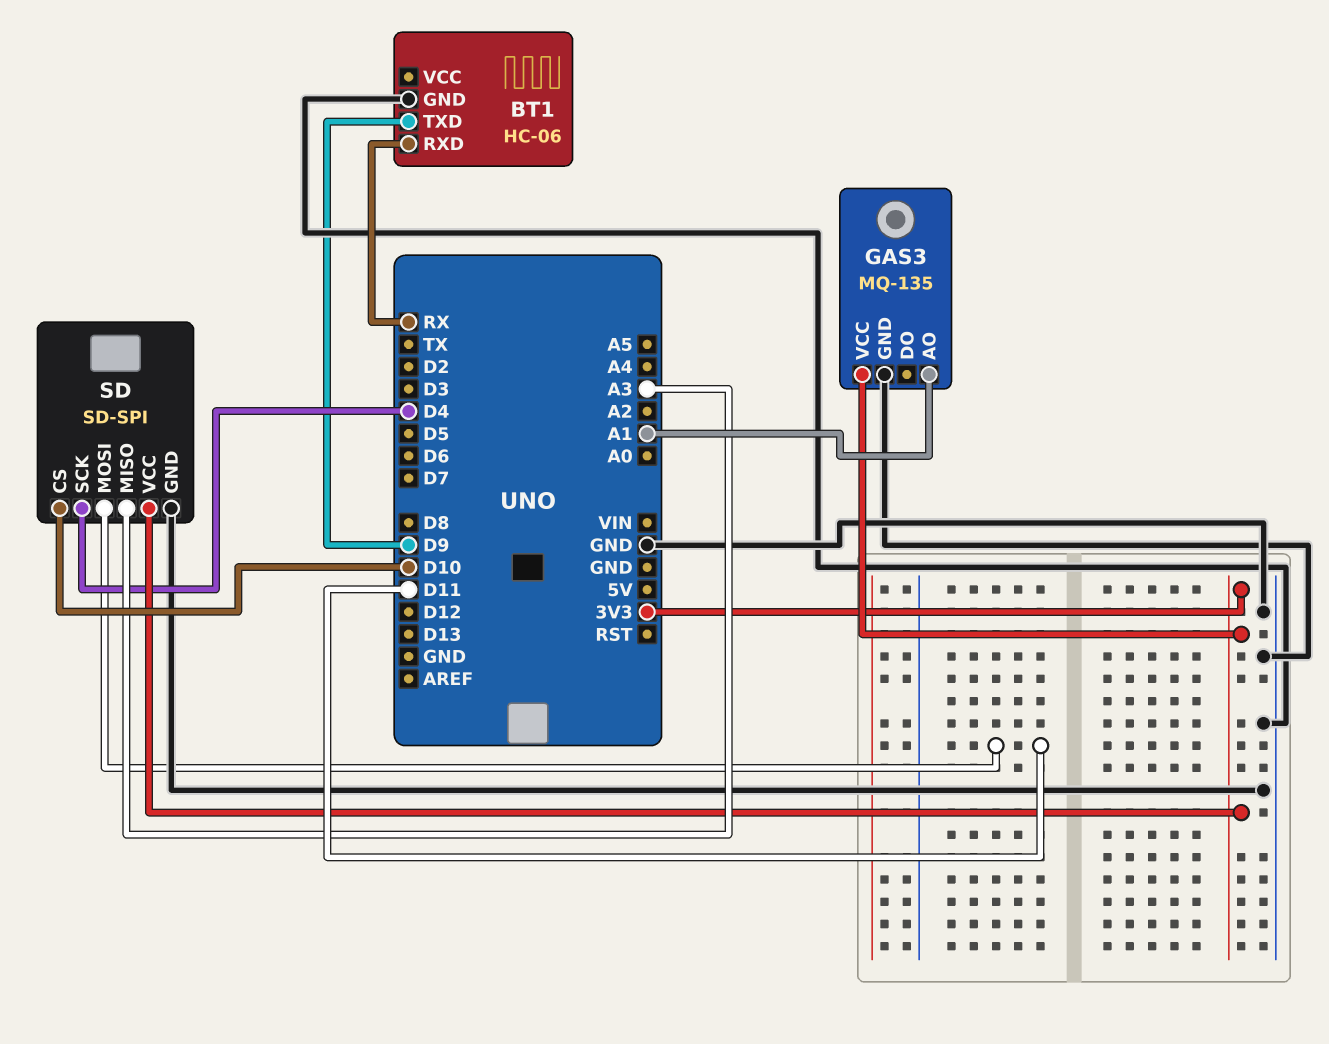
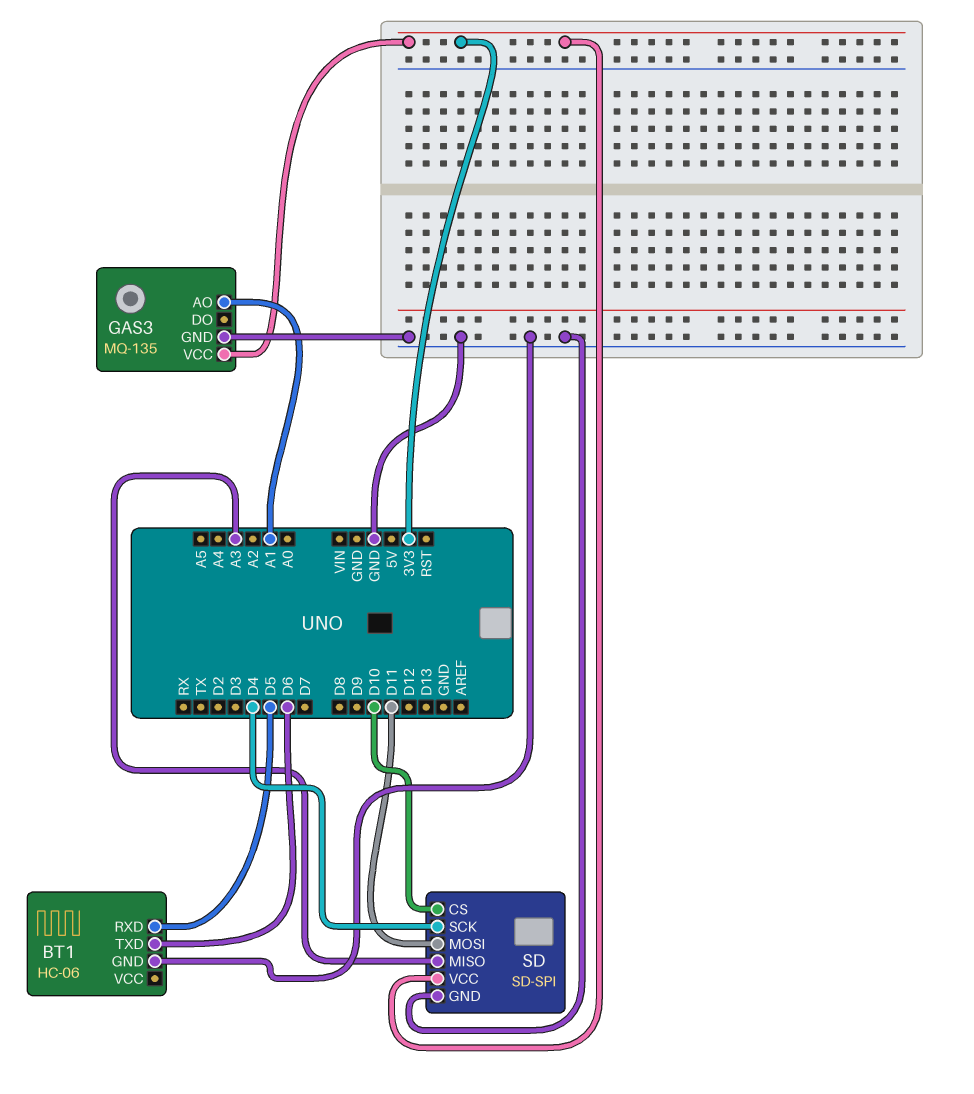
BT1 pin RXD: RX -> D5
BT1 pin TXD: D9 -> D6

